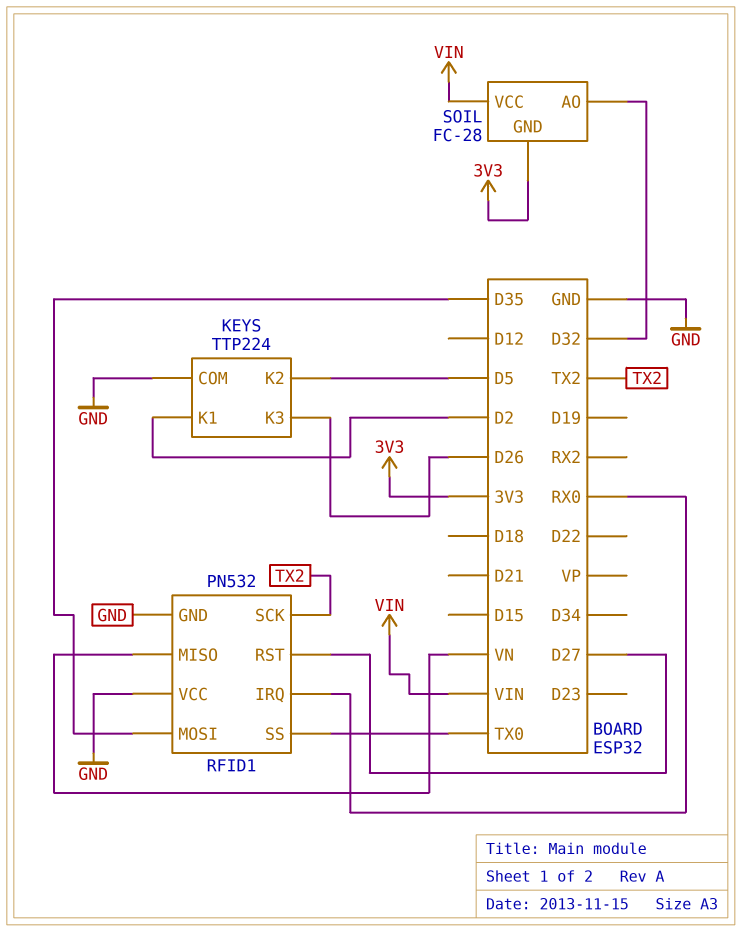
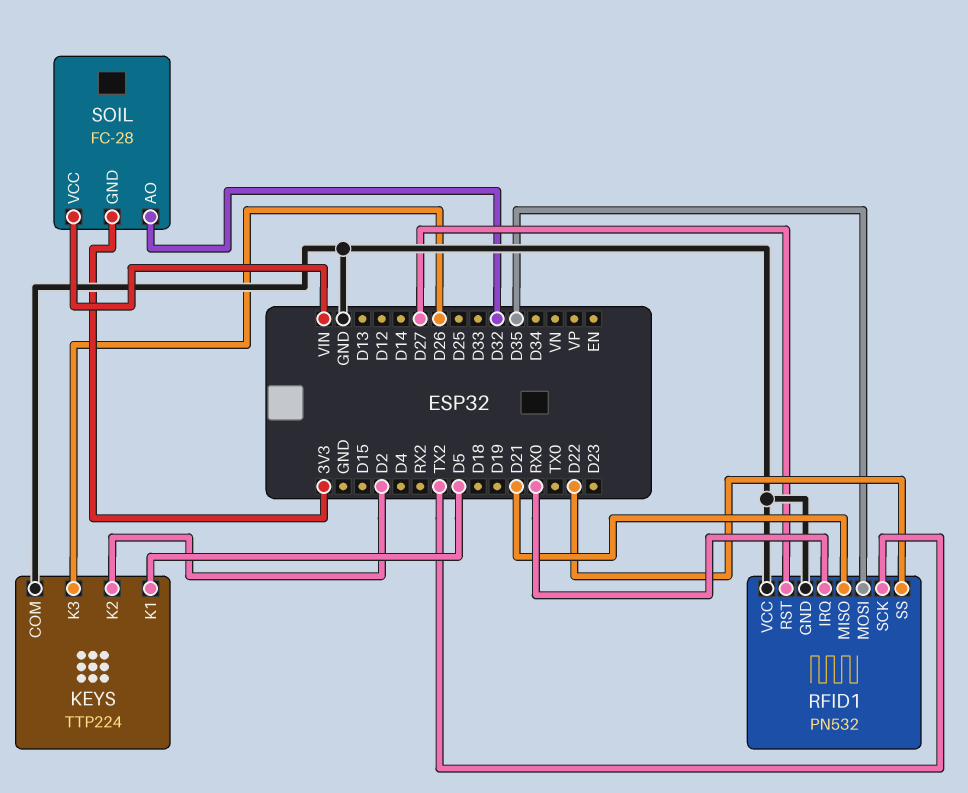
KEYS pin K1: D2 -> D5
KEYS pin K2: D5 -> D2
RFID1 pin MISO: VN -> D21
RFID1 pin SS: TX0 -> D22

